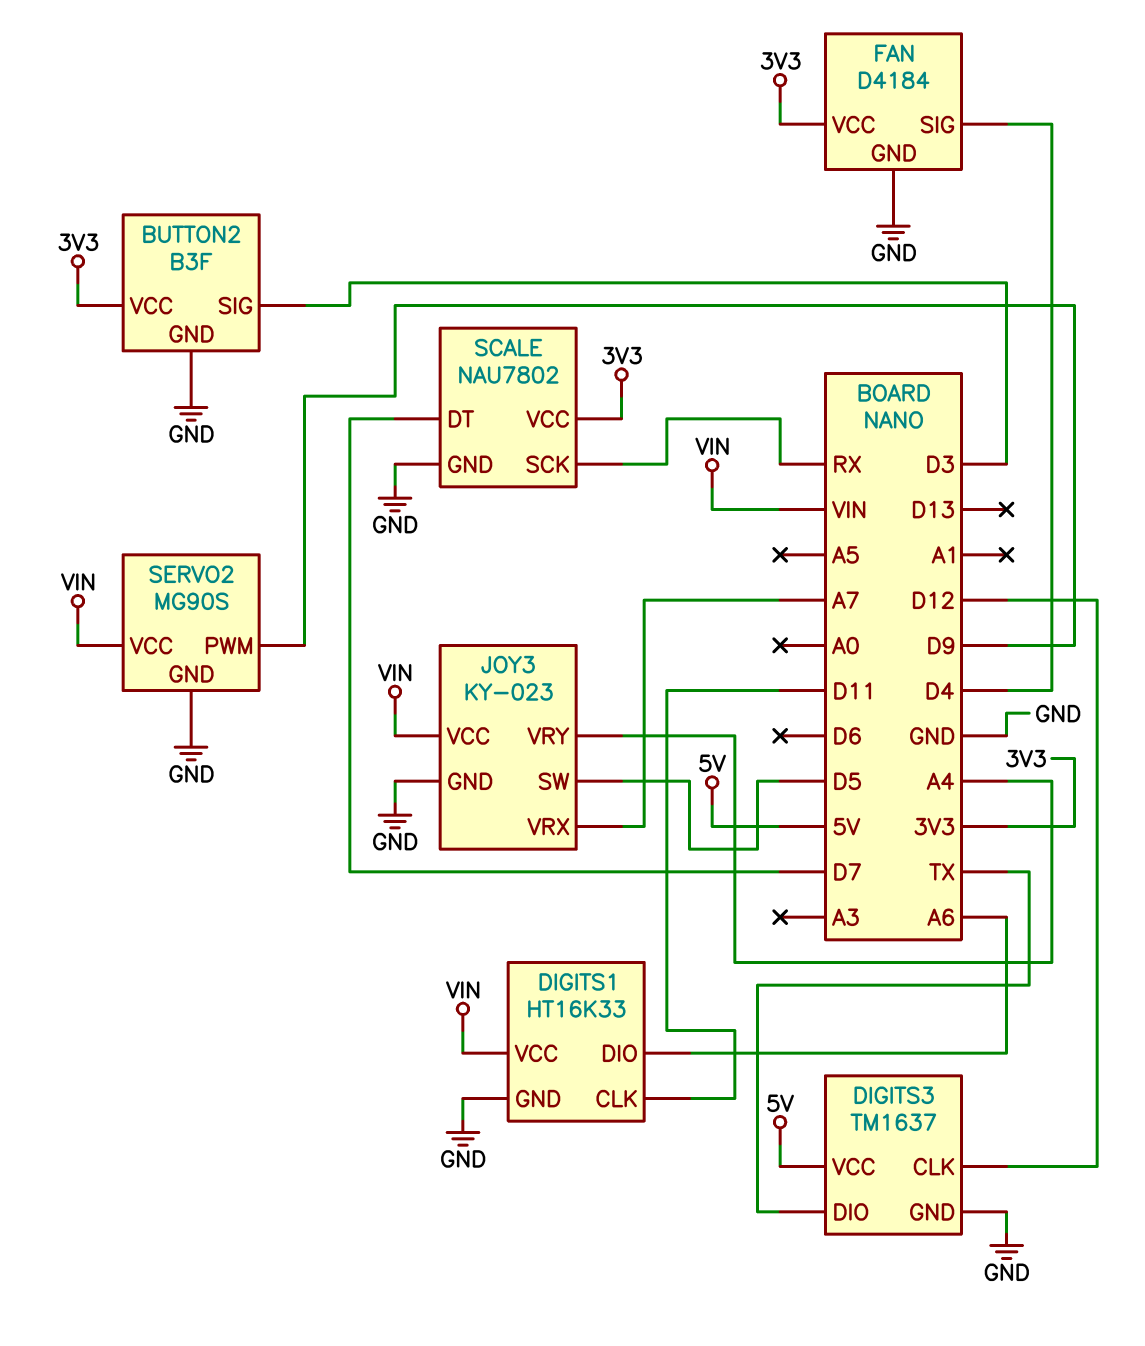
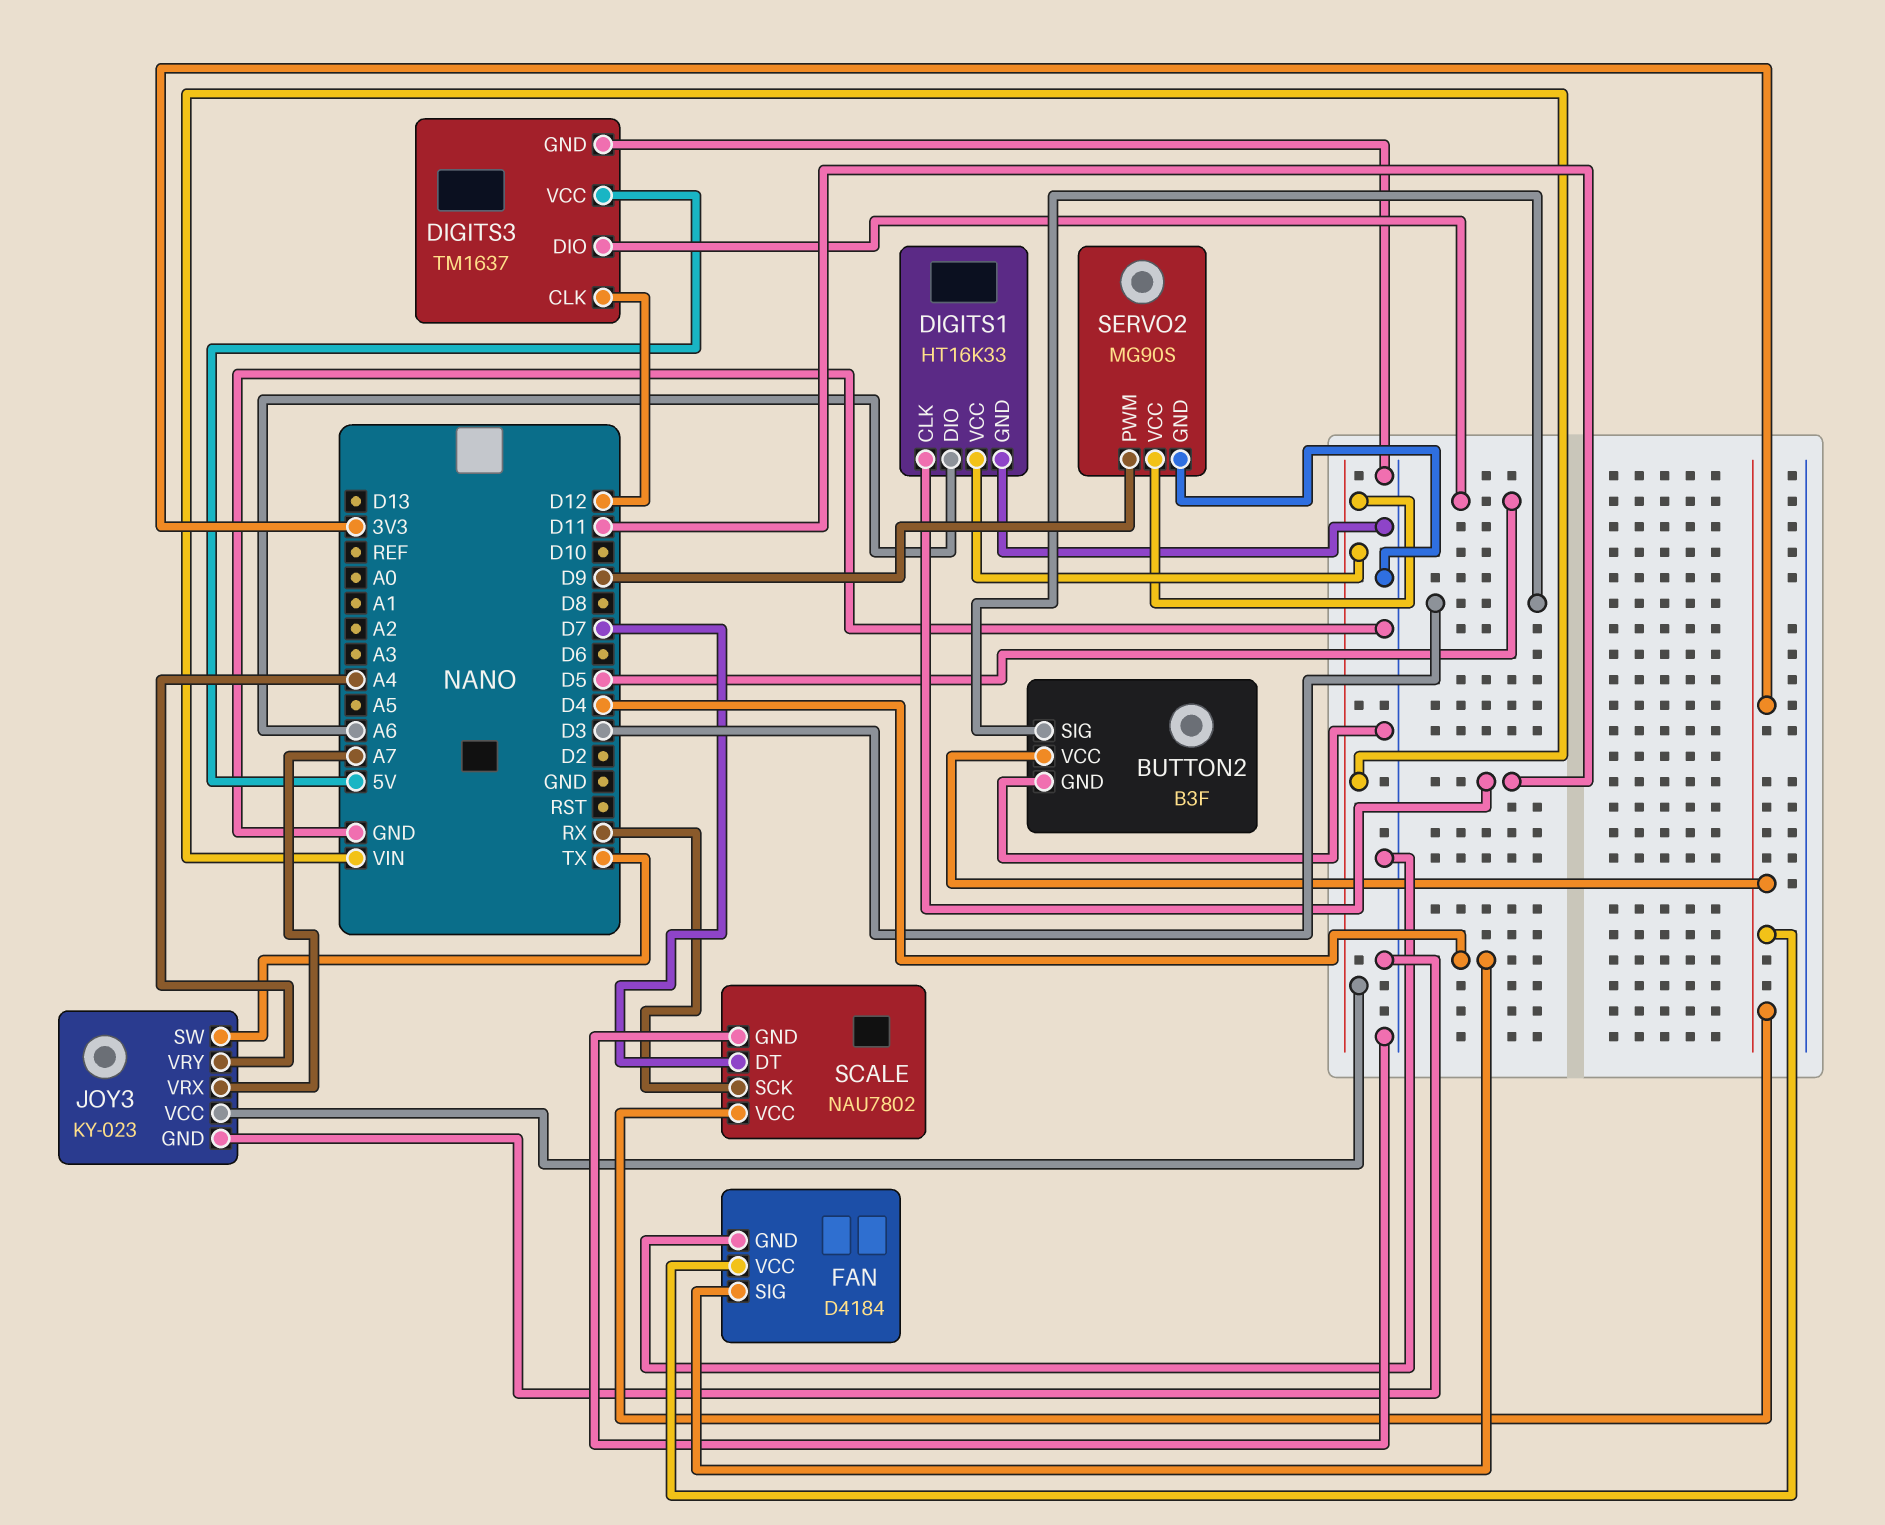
DIGITS3 pin DIO: TX -> D5
JOY3 pin SW: D5 -> TX

